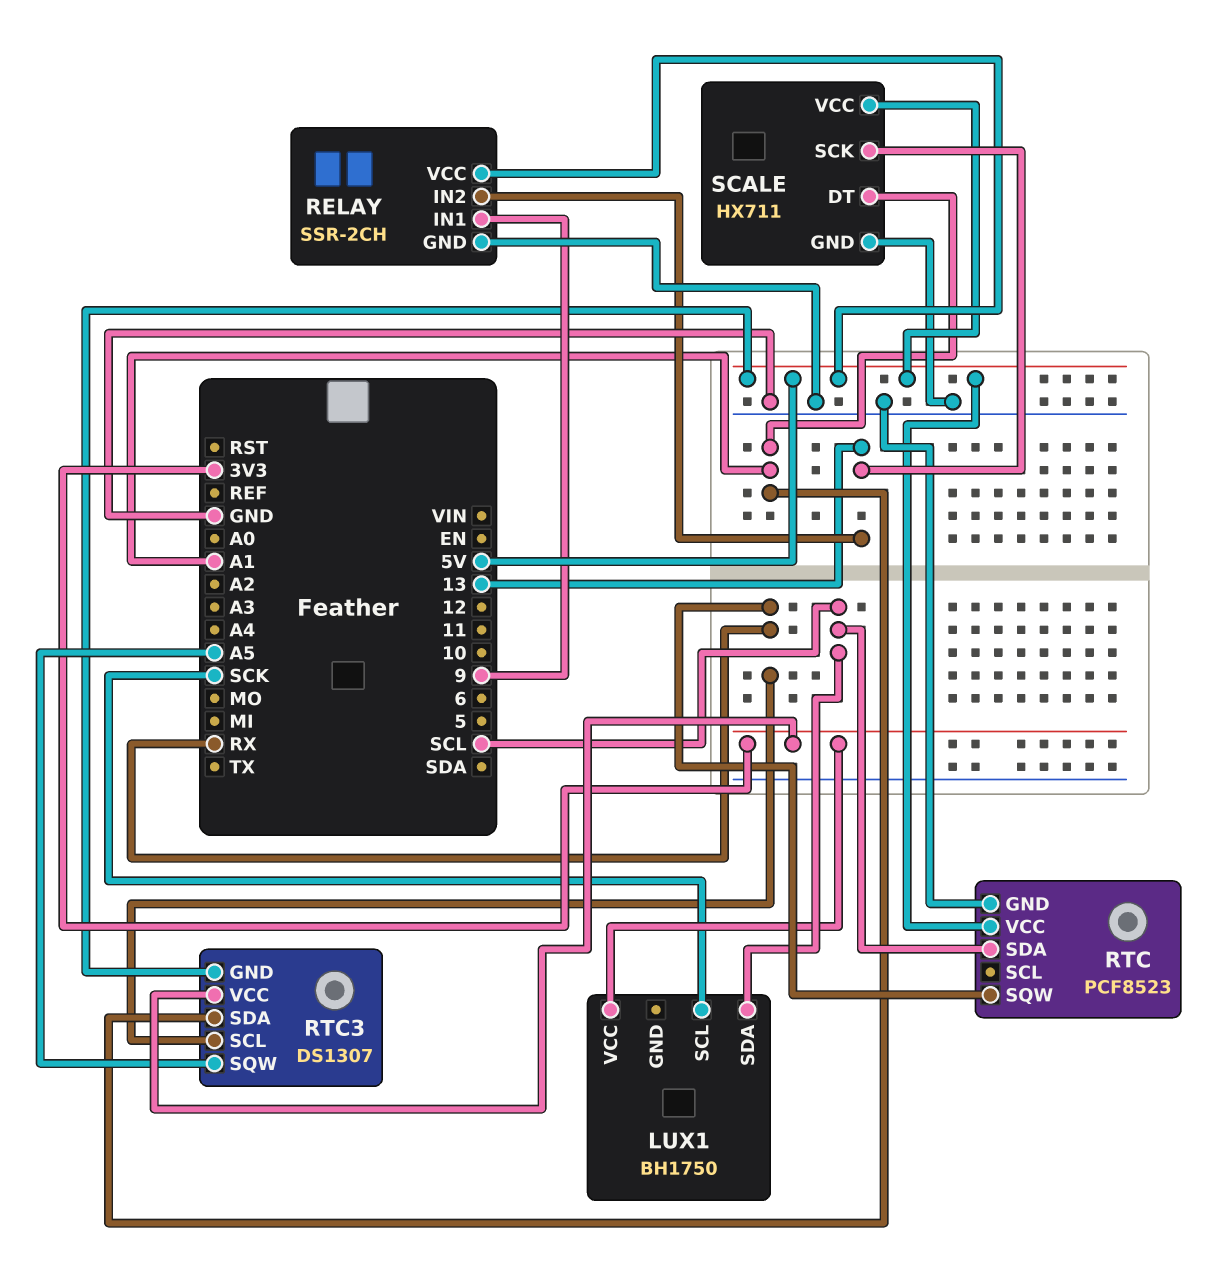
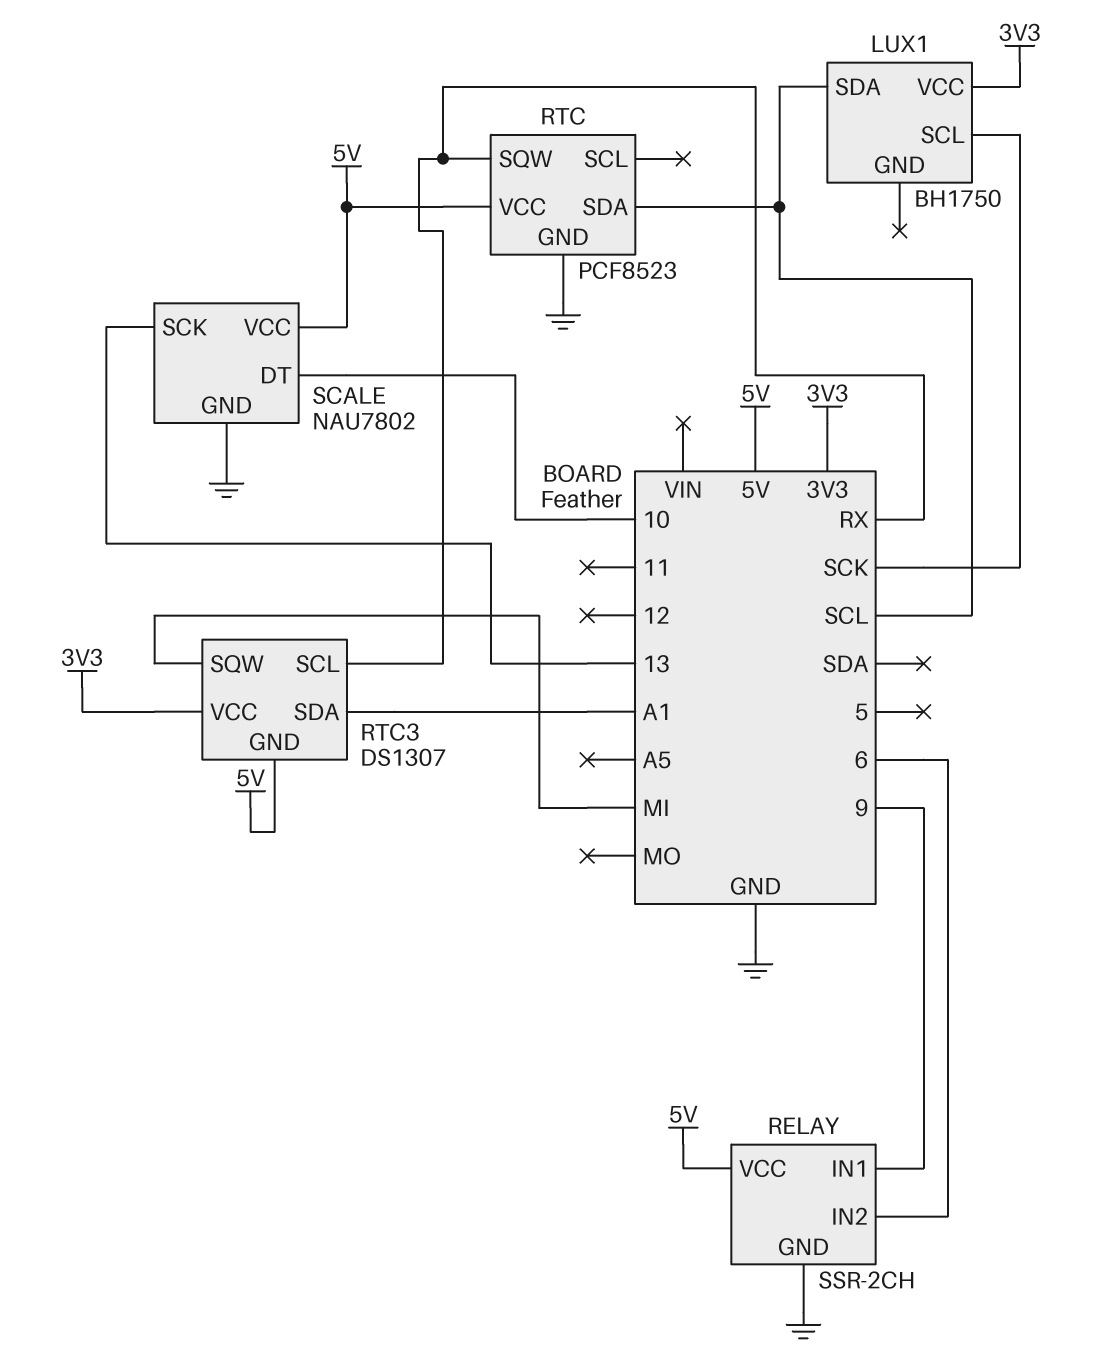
RELAY pin IN2: 13 -> 6
RTC3 pin SQW: A5 -> MI
SCALE: HX711 -> NAU7802
SCALE pin DT: A1 -> 10

